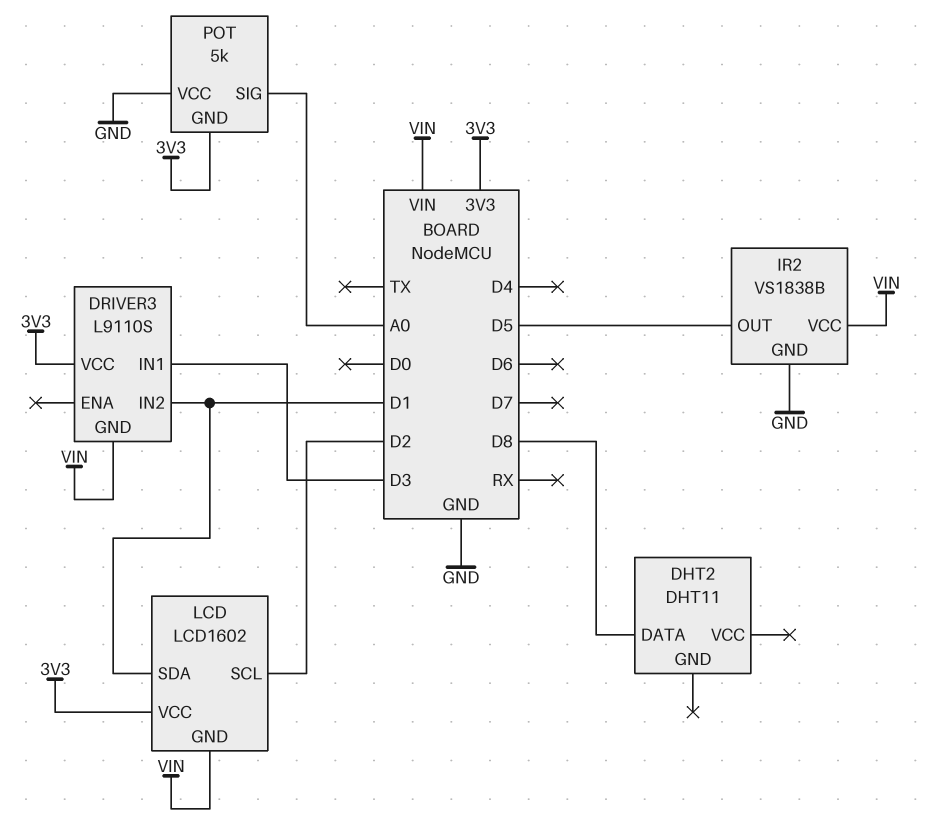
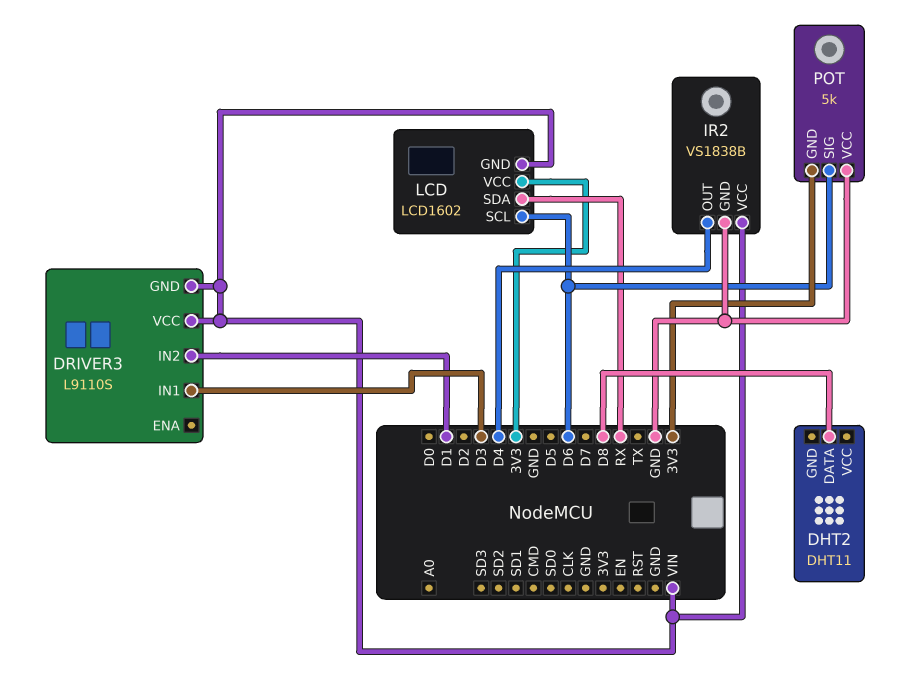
DRIVER3 pin VCC: 3V3 -> VIN
IR2 pin OUT: D5 -> D4
LCD pin SCL: D2 -> D6
LCD pin SDA: D1 -> RX
POT pin SIG: A0 -> D6

